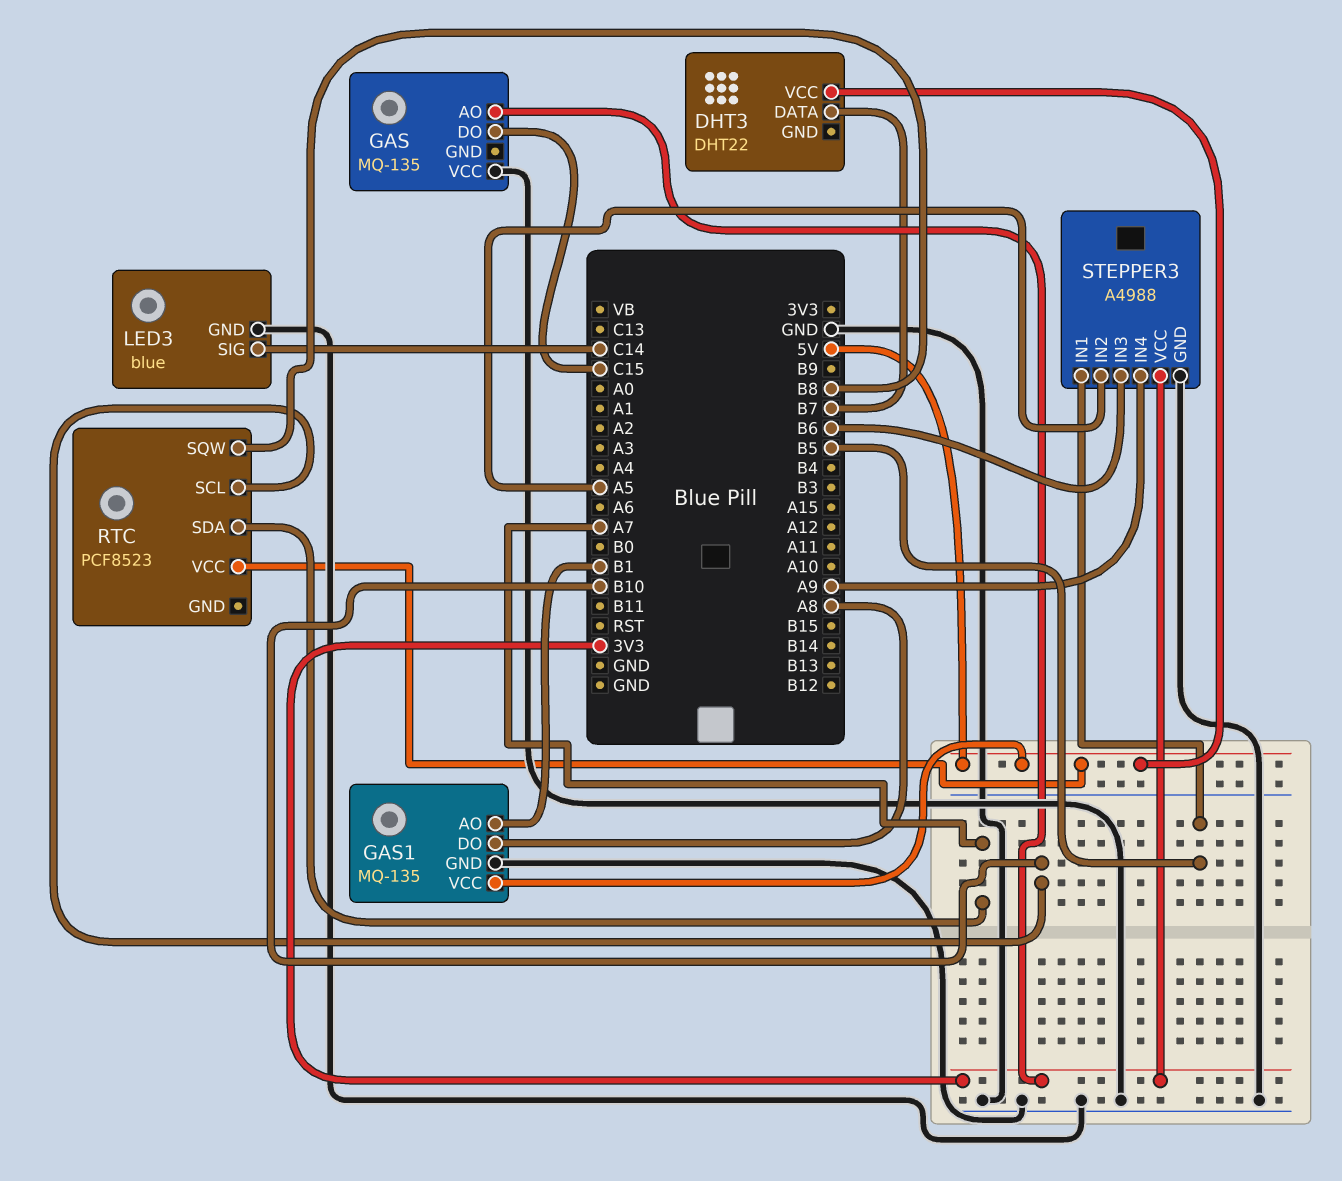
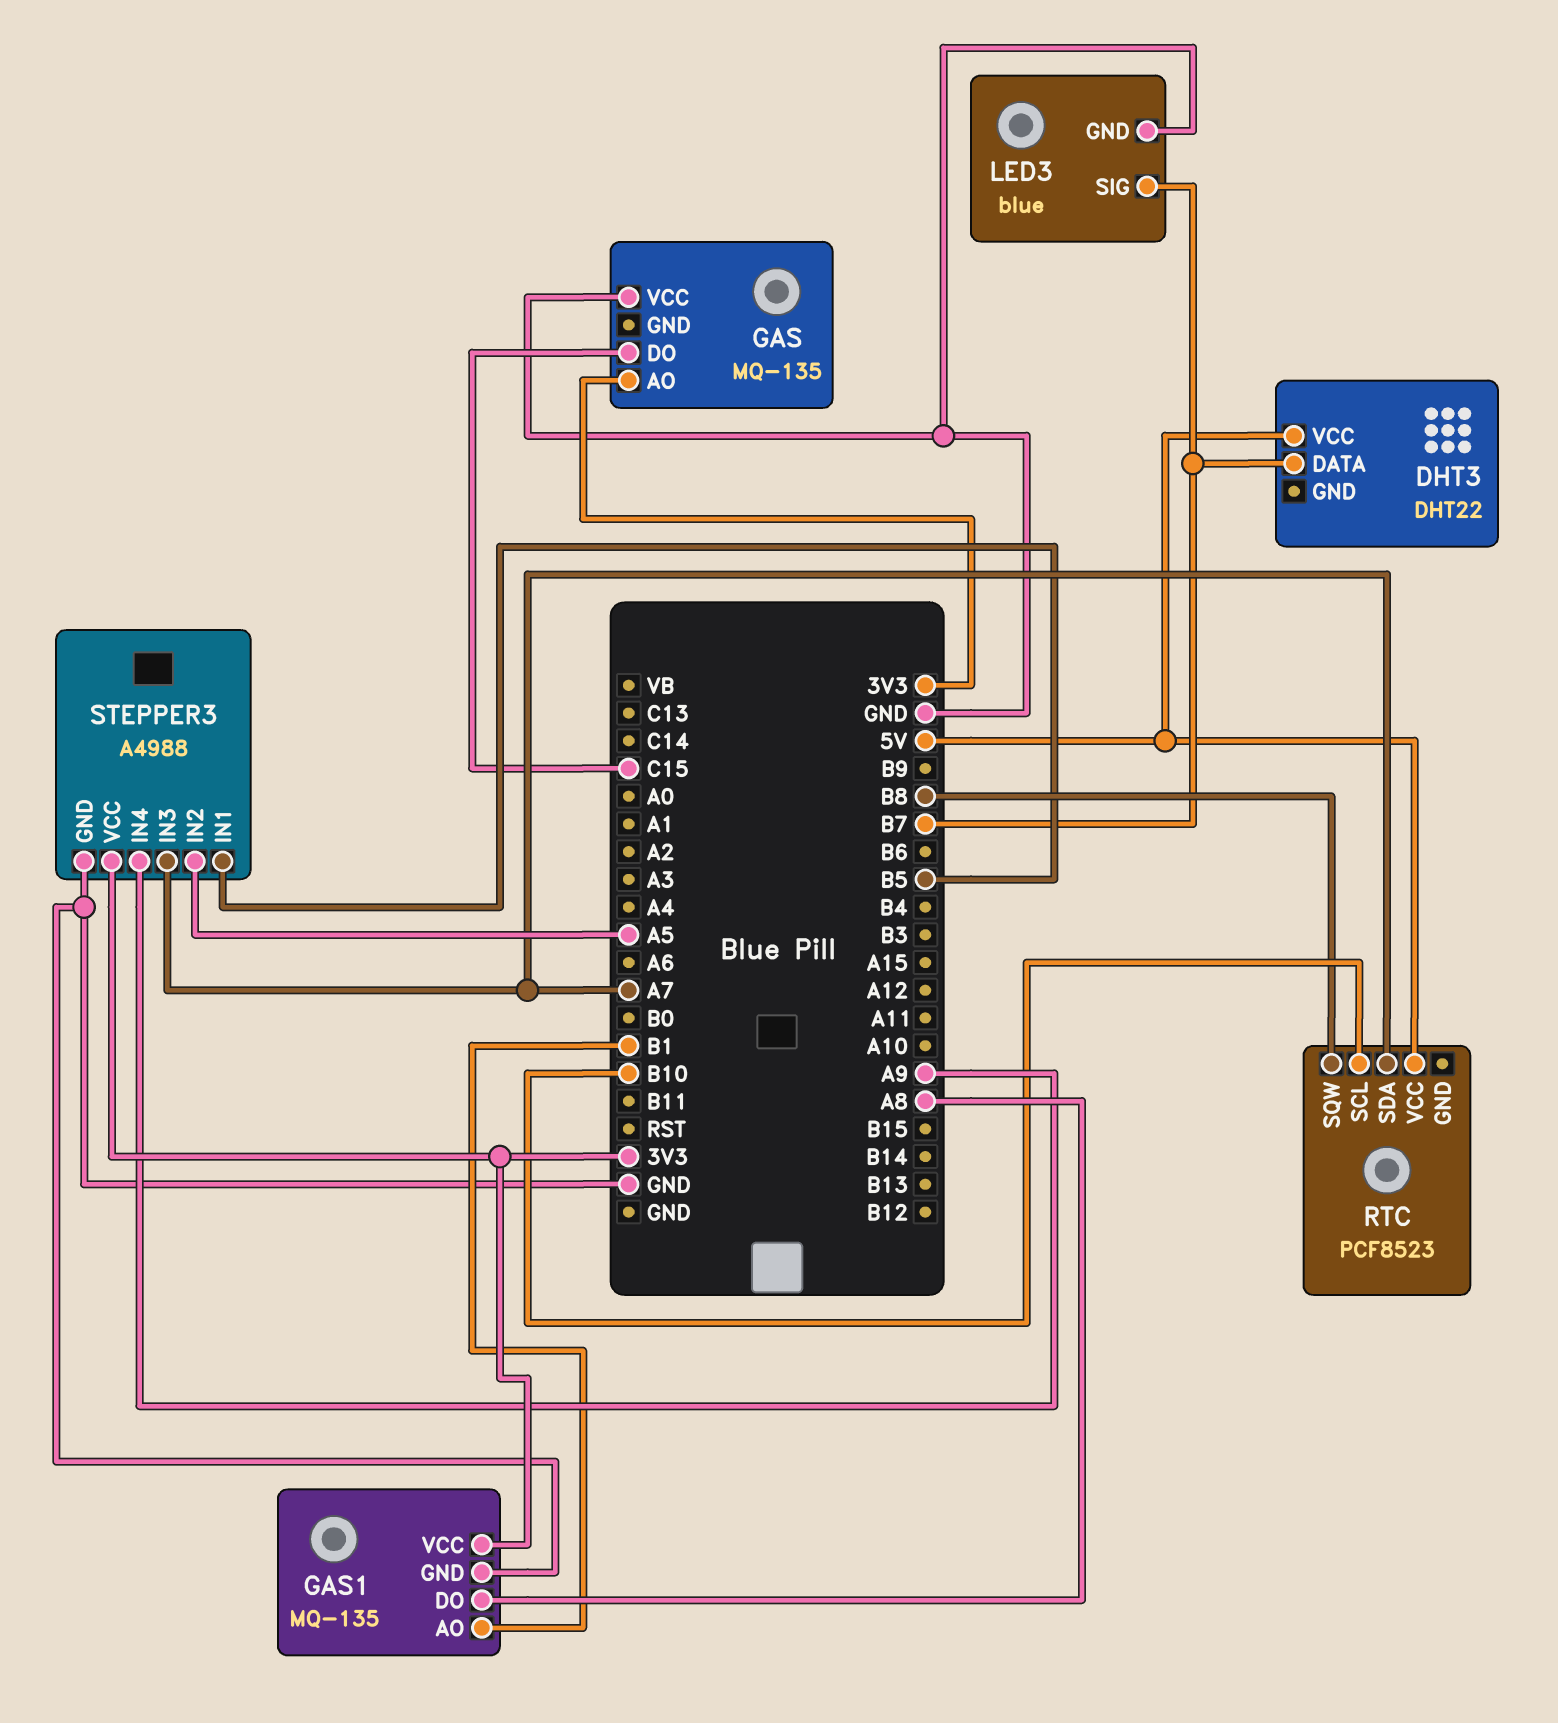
GAS1 pin VCC: 5V -> 3V3
LED3 pin SIG: C14 -> B7
STEPPER3 pin IN3: B6 -> A7

